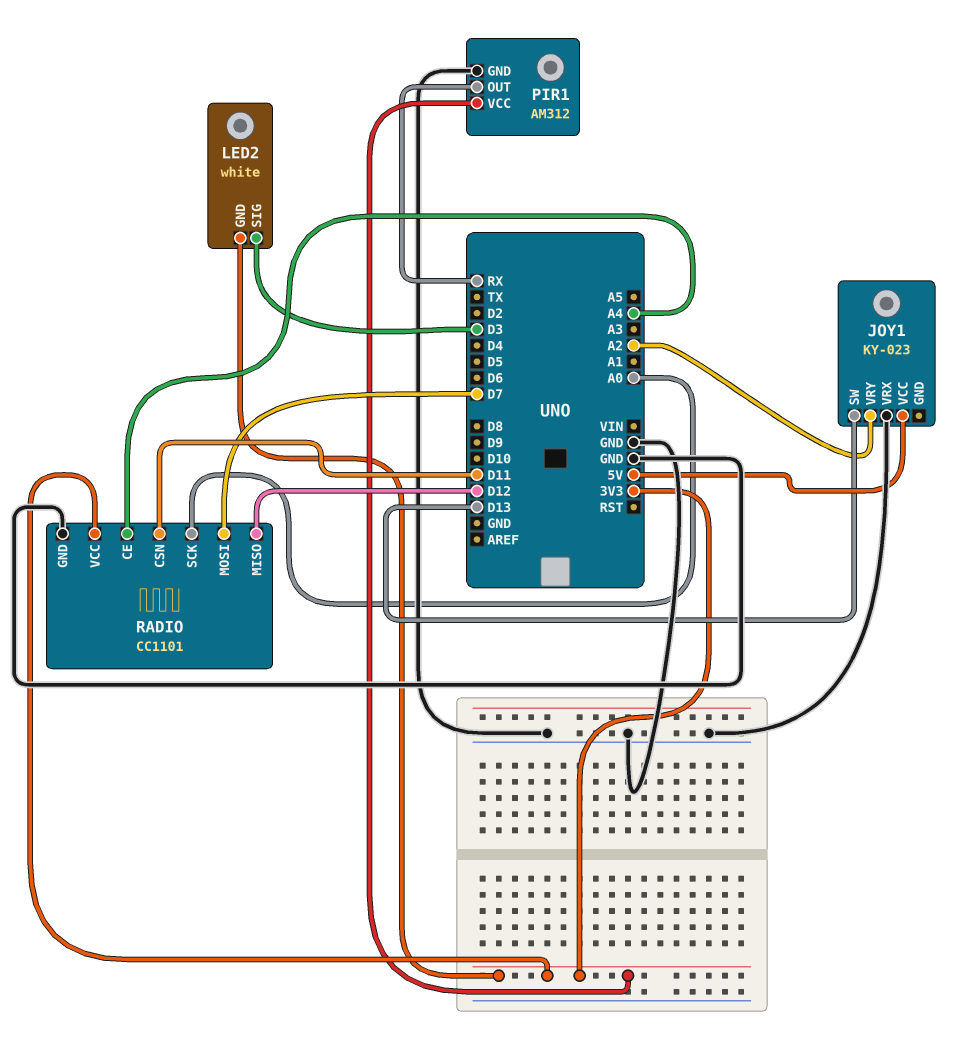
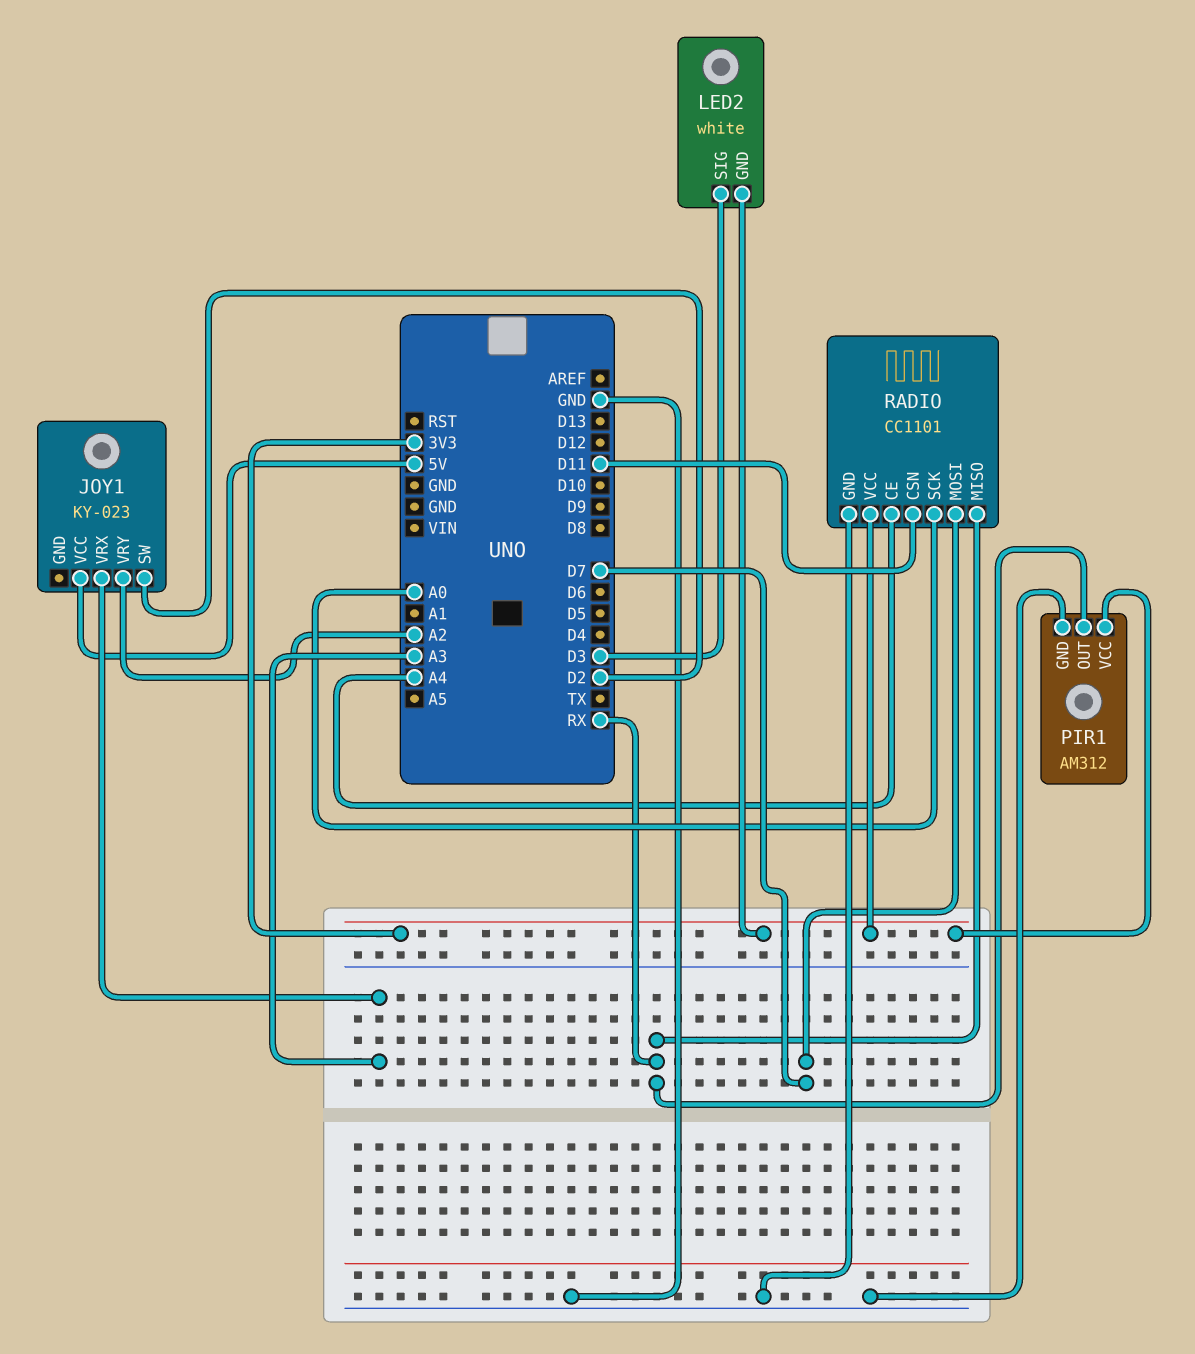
JOY1 pin SW: D13 -> D2
JOY1 pin VRX: GND -> A3
RADIO pin MISO: D12 -> RX

